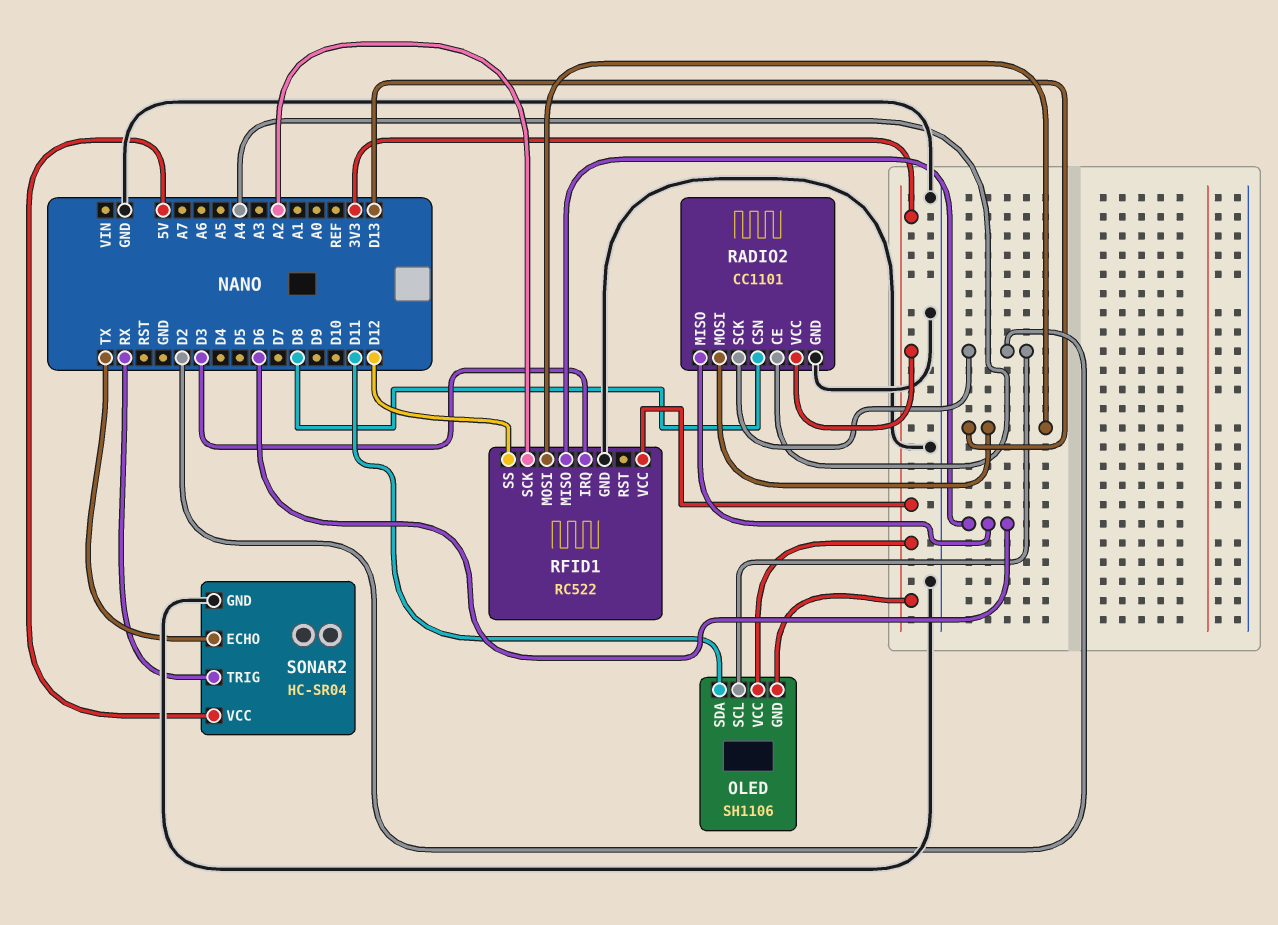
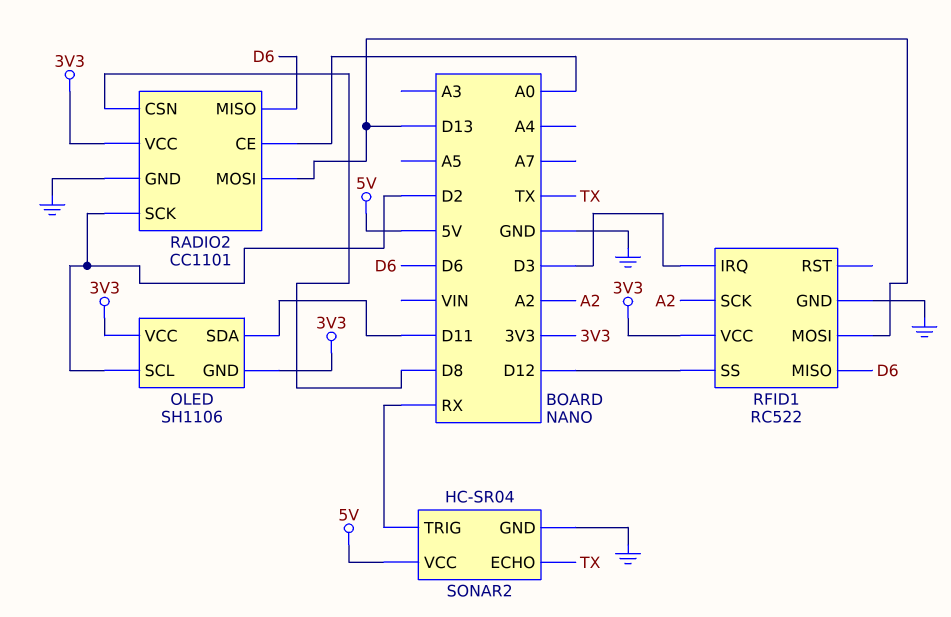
RADIO2 pin CE: A4 -> A0

